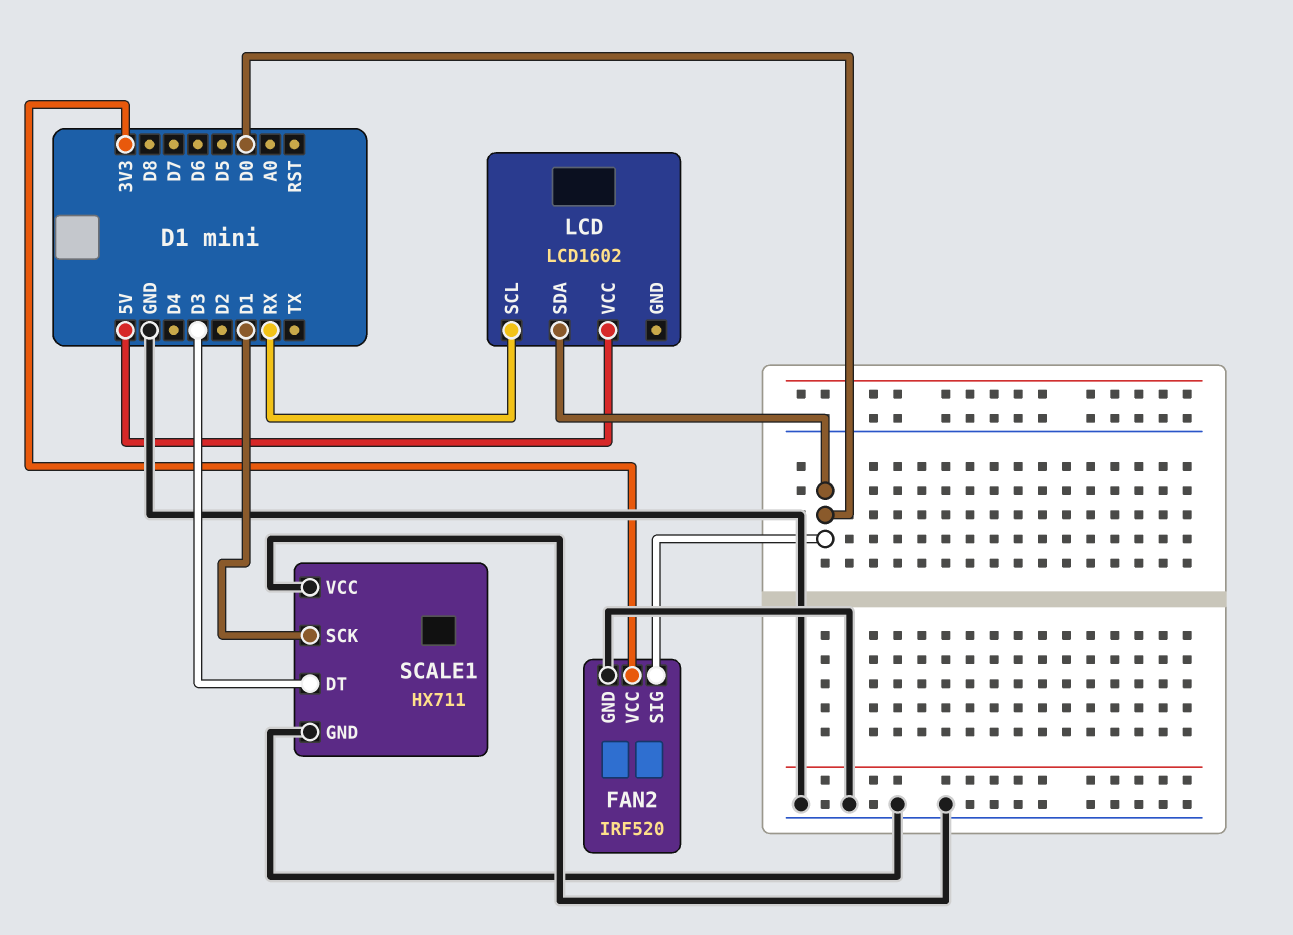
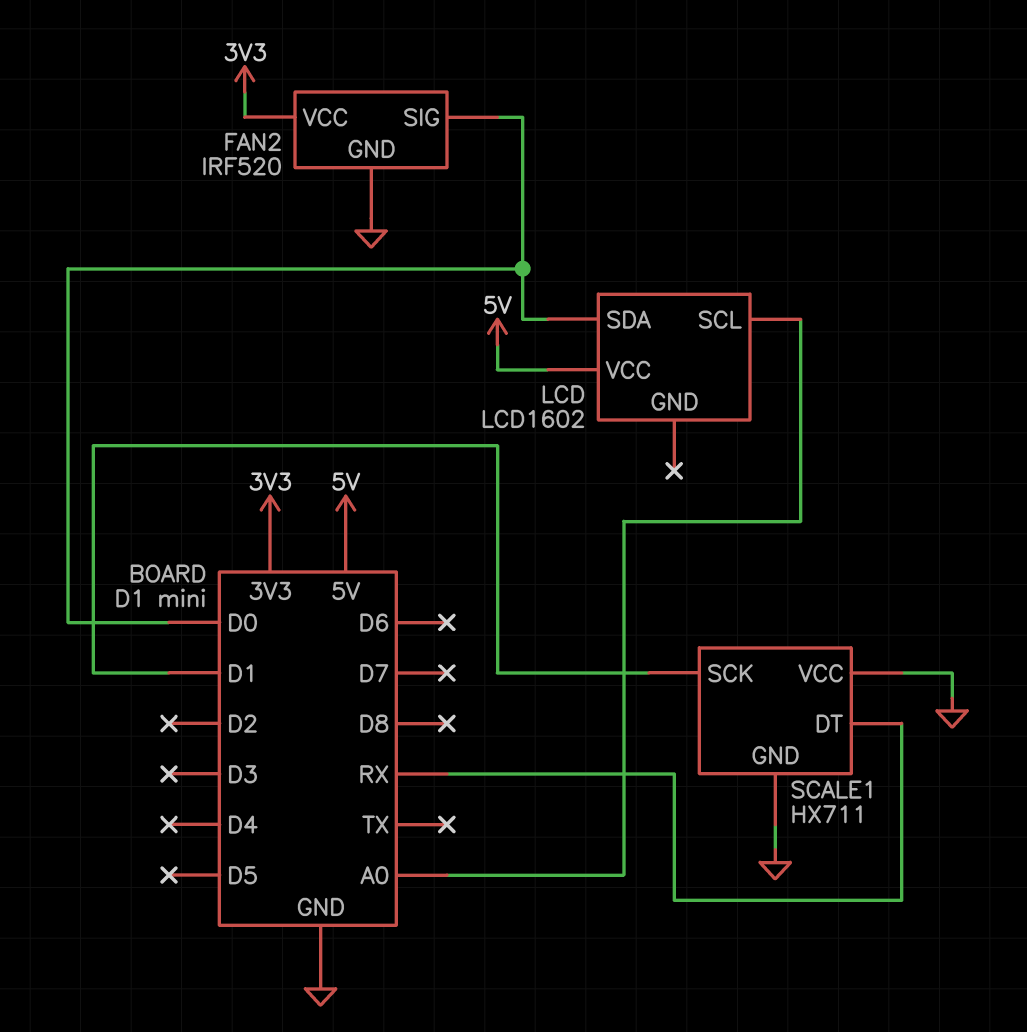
LCD pin SCL: RX -> A0
SCALE1 pin DT: D3 -> RX

